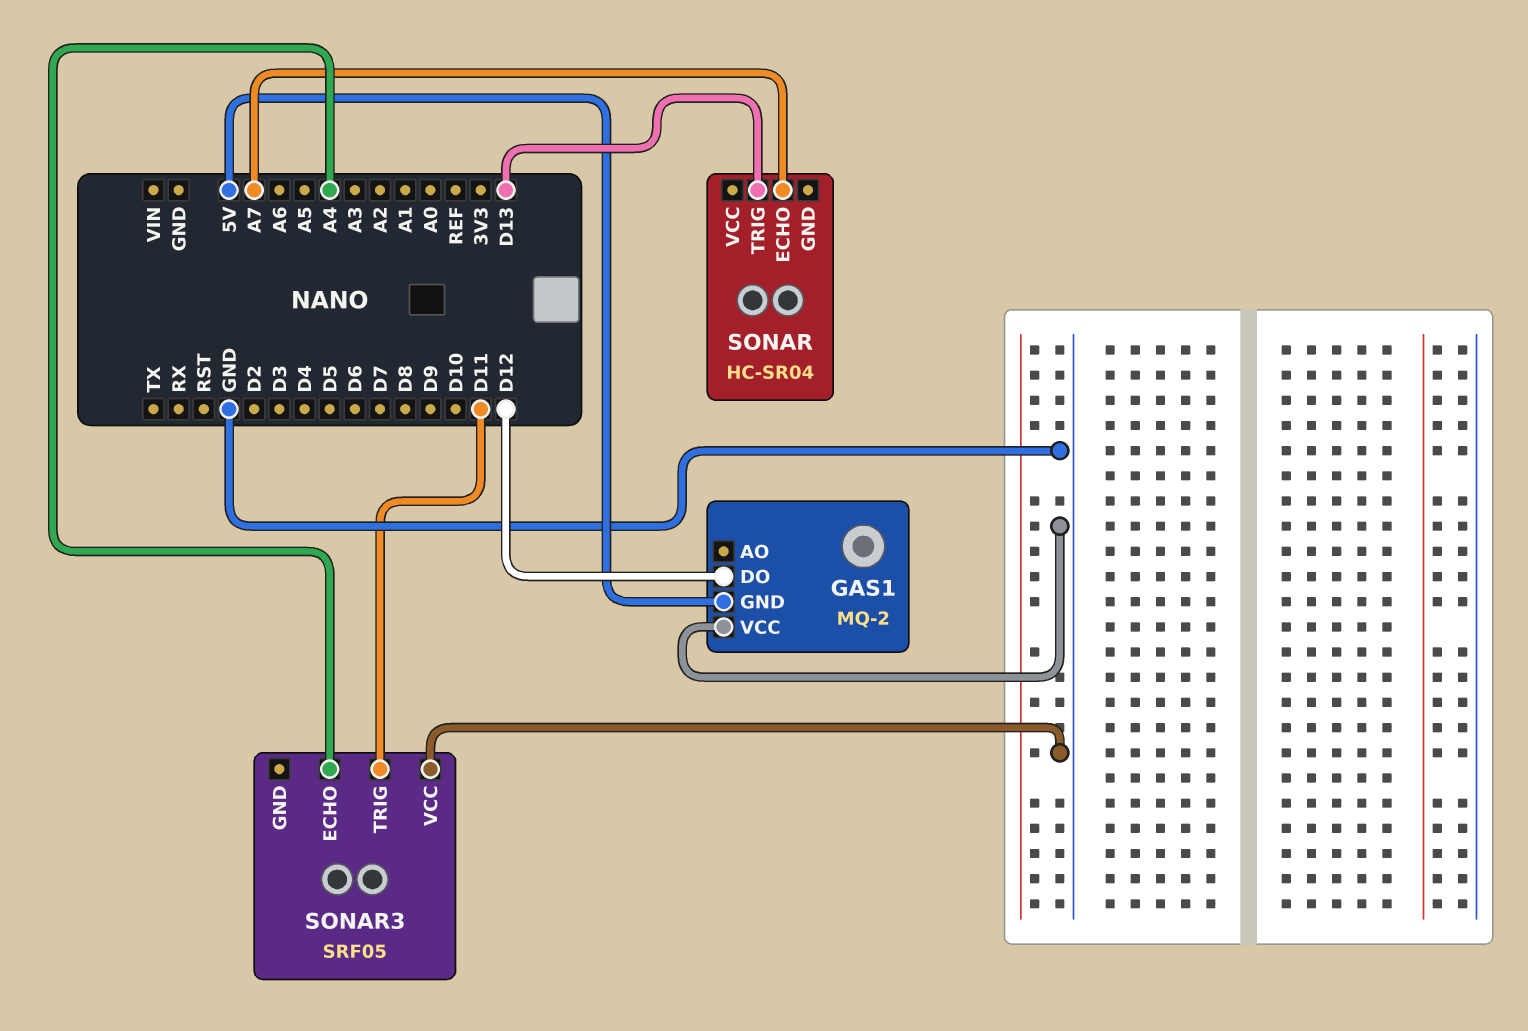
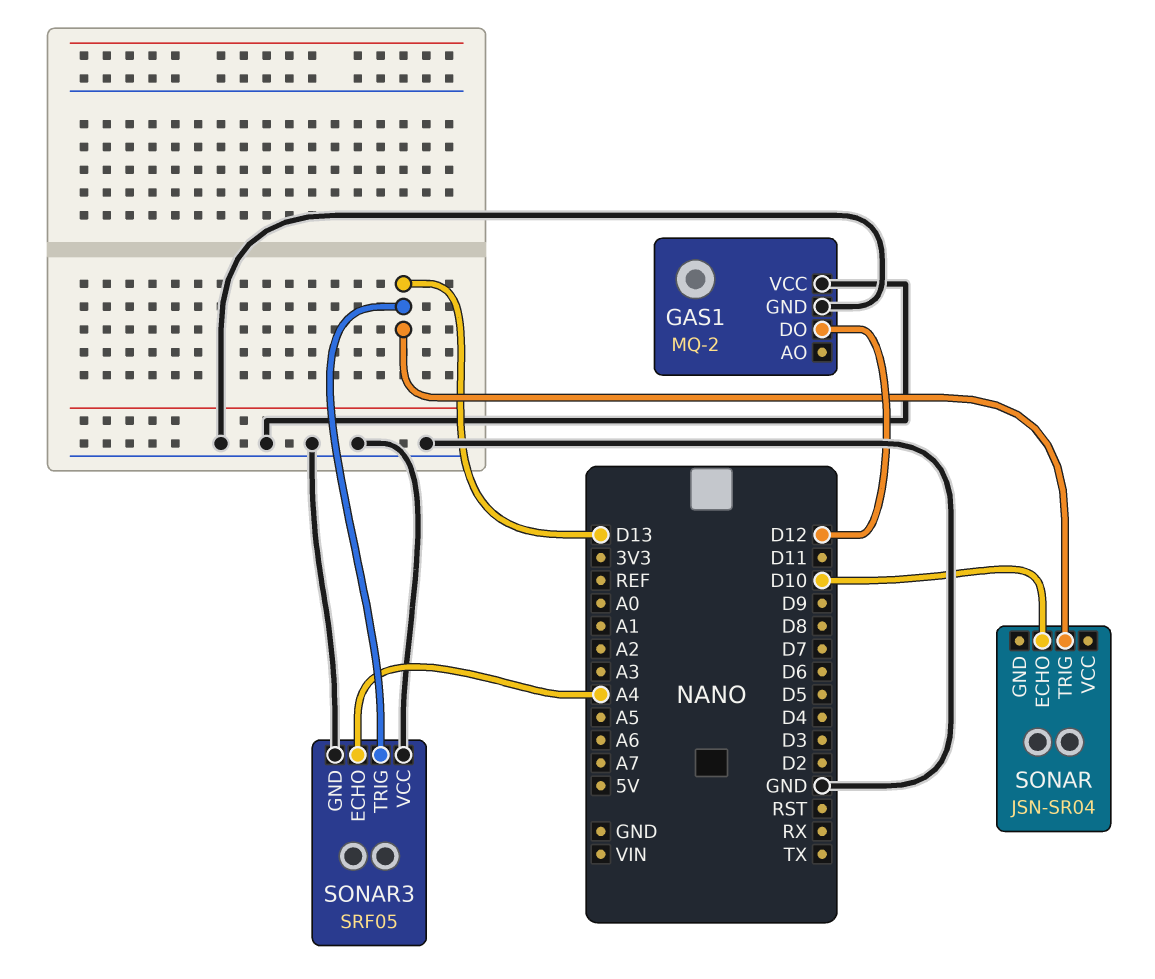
GAS1 pin GND: 5V -> GND
SONAR: HC-SR04 -> JSN-SR04
SONAR pin ECHO: A7 -> D10
SONAR3 pin GND: none -> GND
SONAR3 pin TRIG: D11 -> D13

